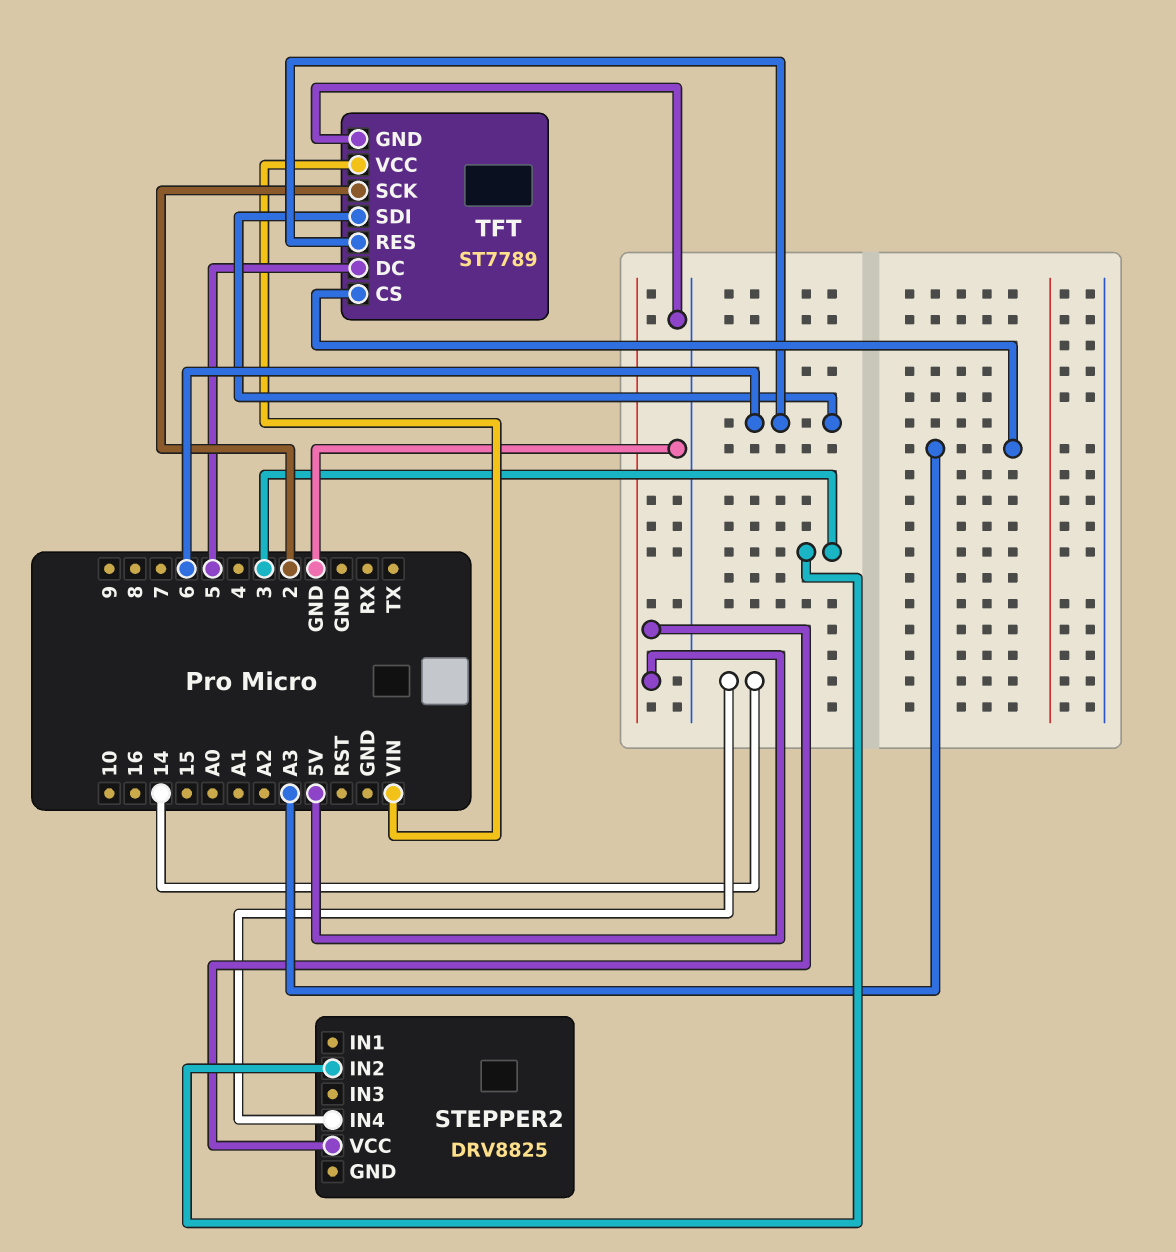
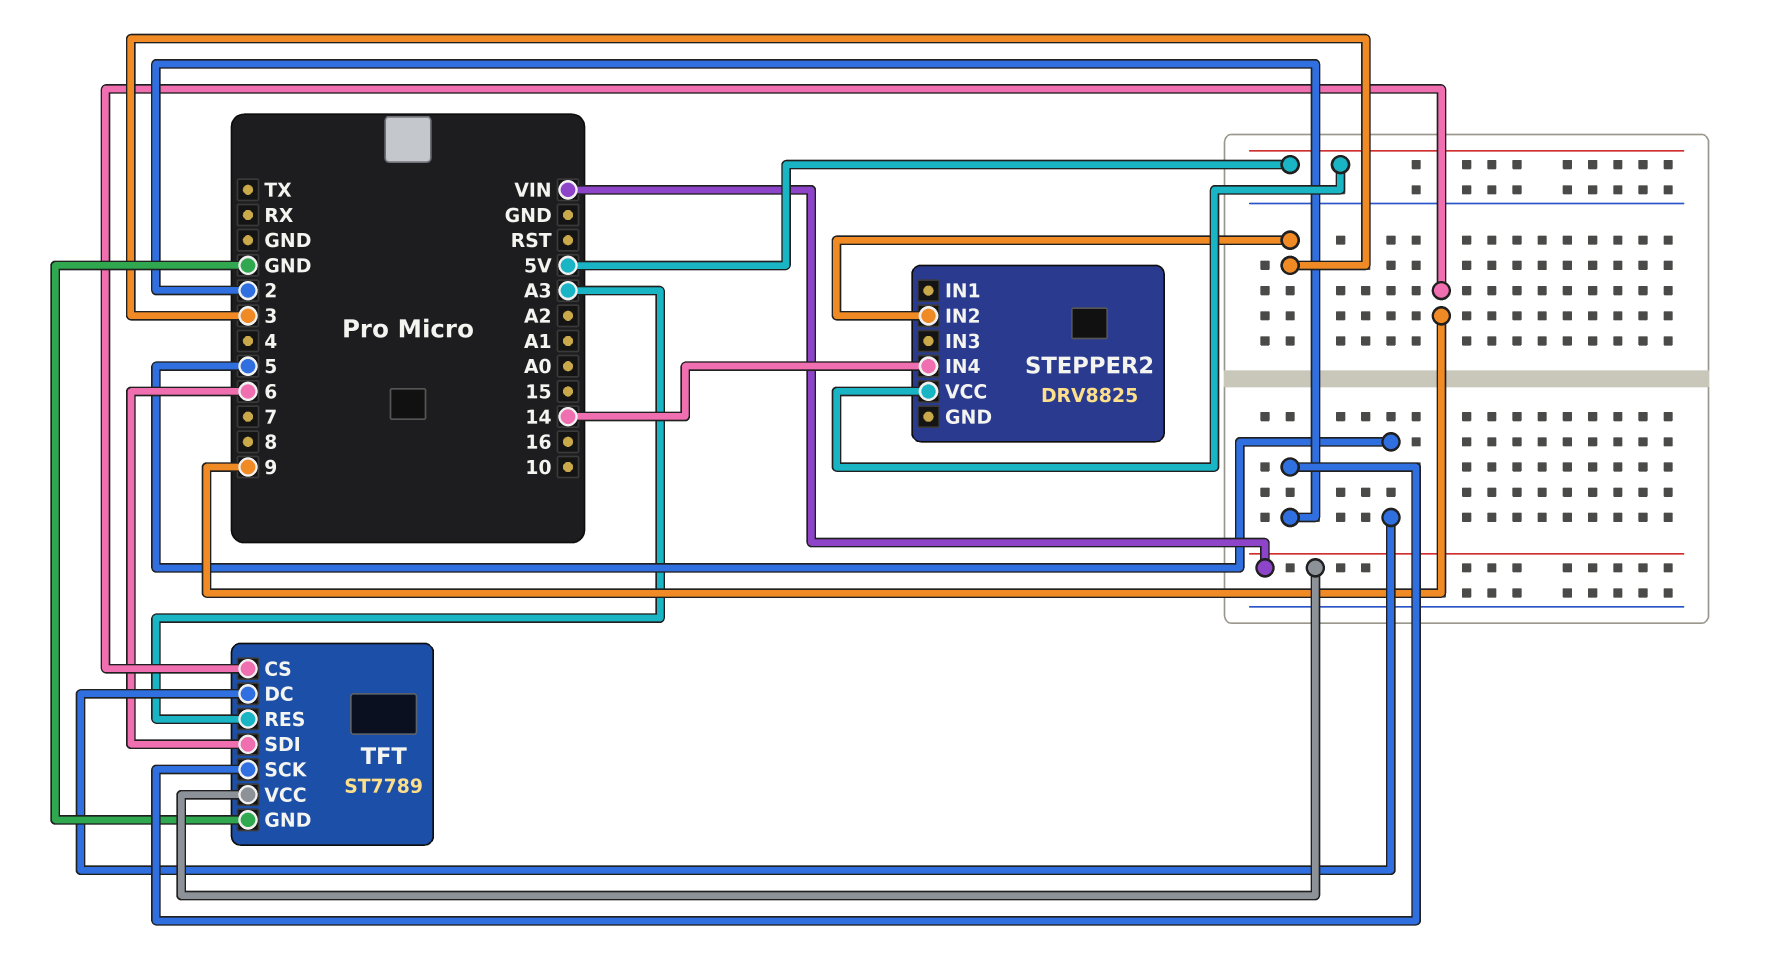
TFT pin CS: A3 -> 9
TFT pin RES: 6 -> A3

